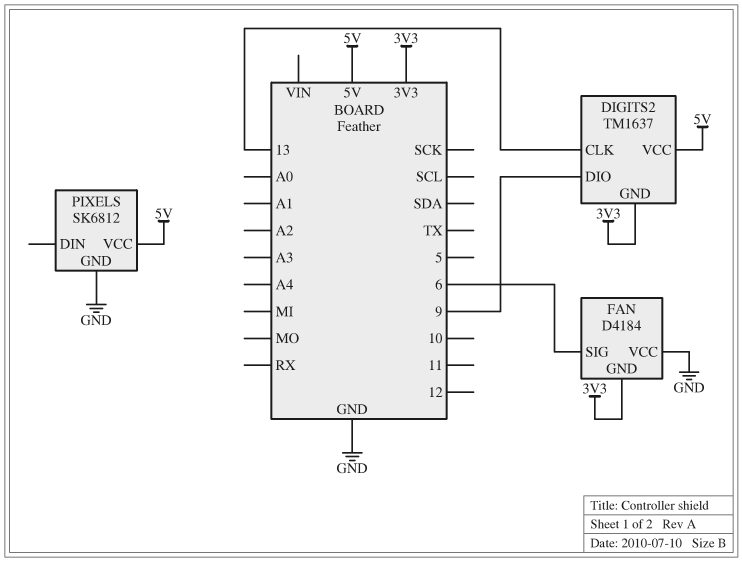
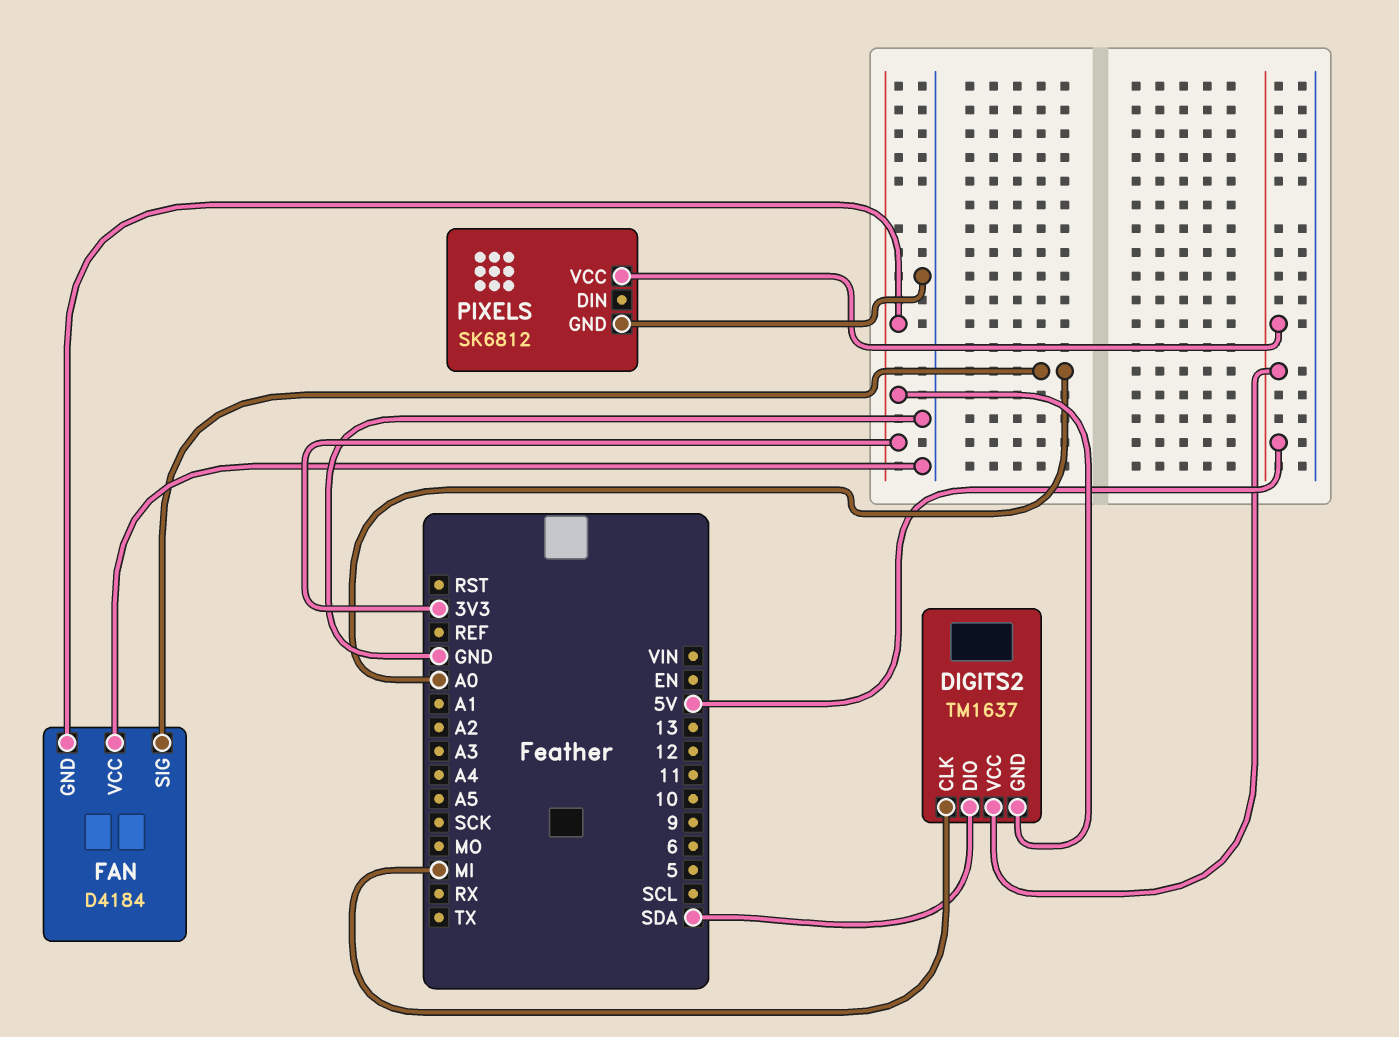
DIGITS2 pin CLK: 13 -> MI
DIGITS2 pin DIO: 9 -> SDA
FAN pin SIG: 6 -> A0

